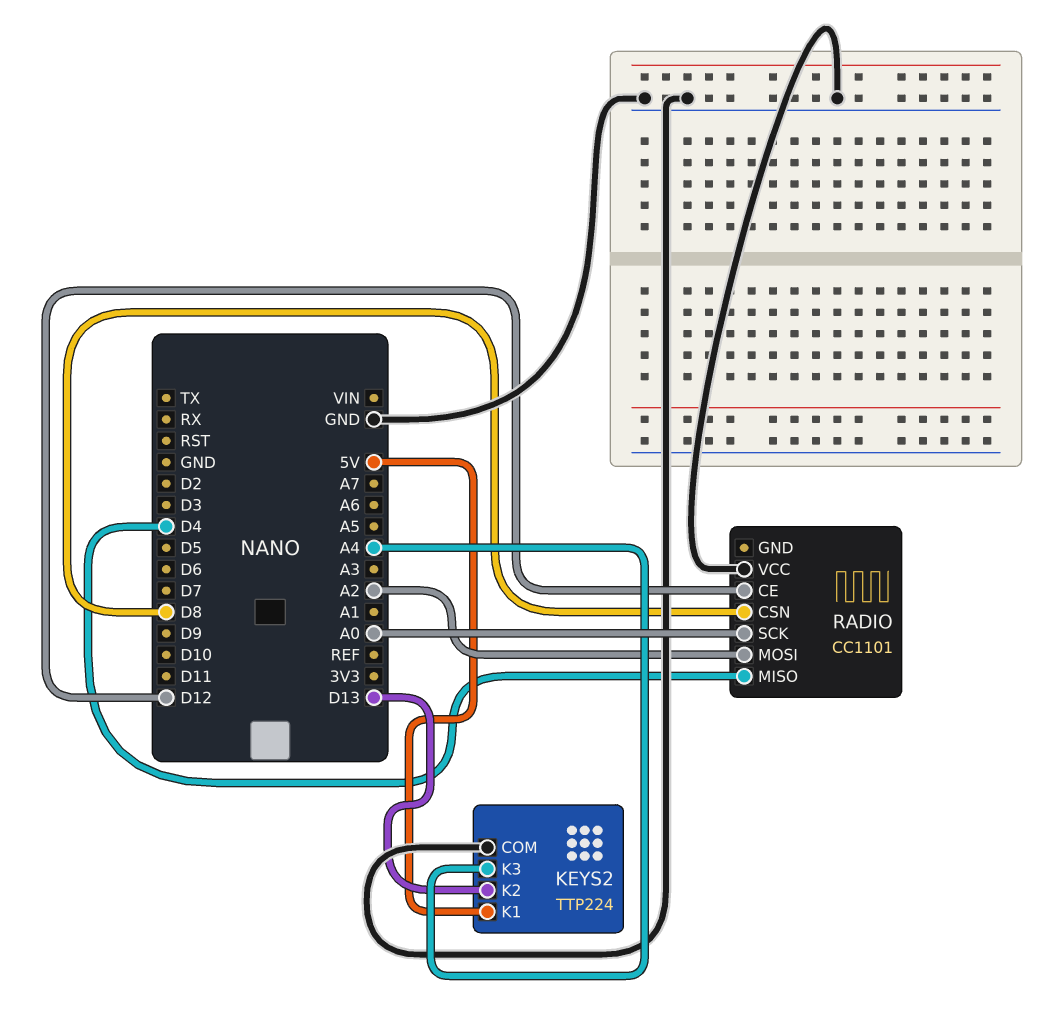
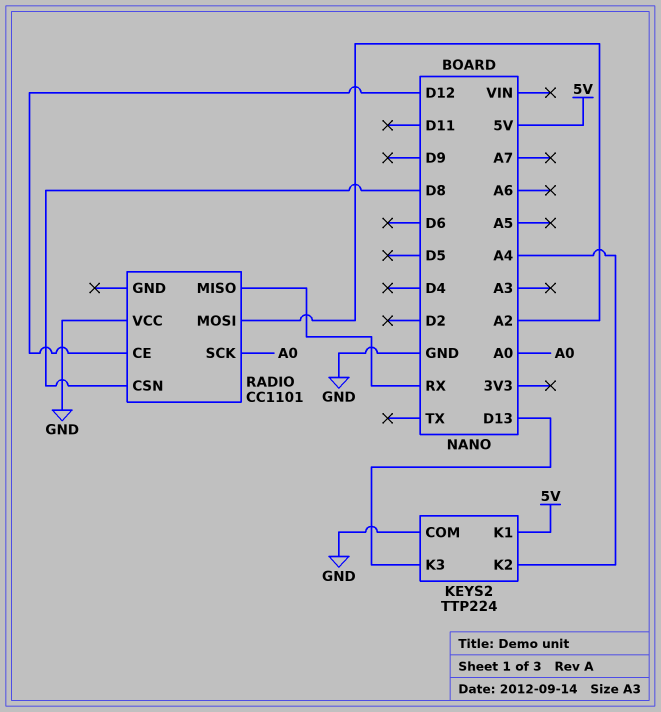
KEYS2 pin K2: D13 -> A4
KEYS2 pin K3: A4 -> D13
RADIO pin MISO: D4 -> RX

